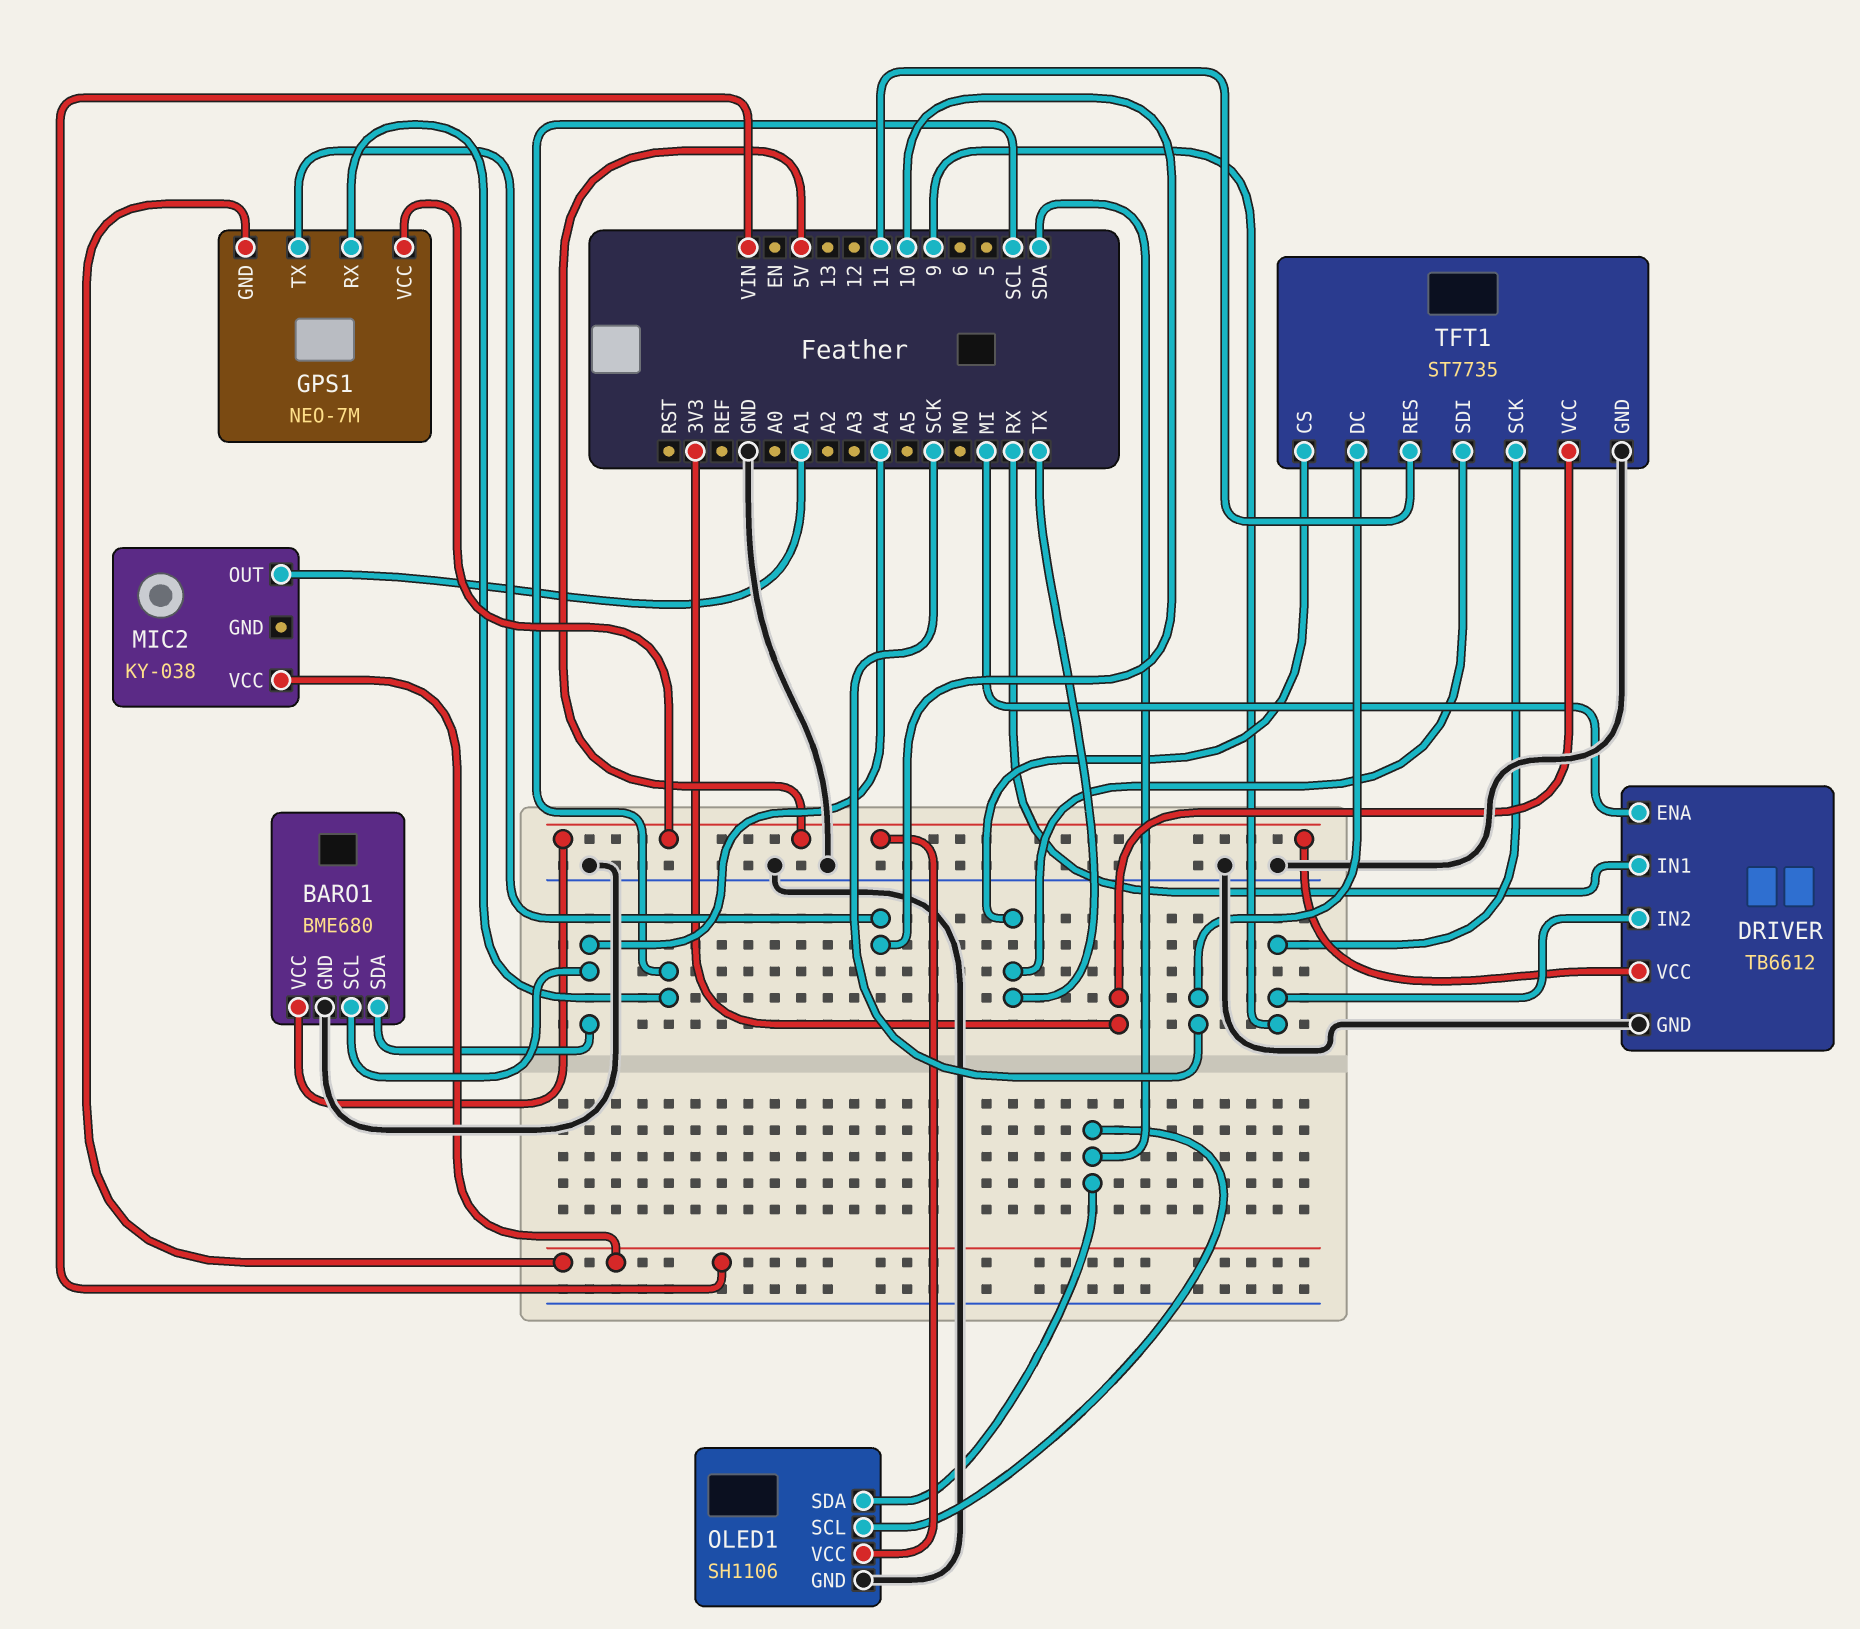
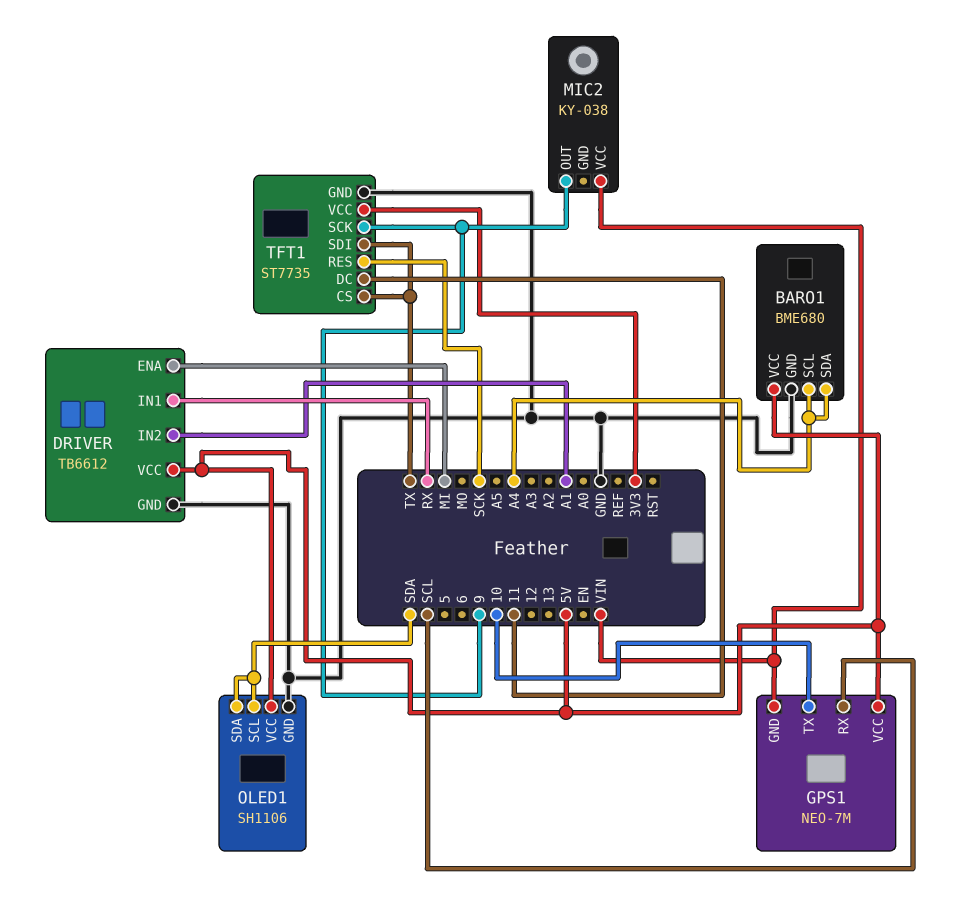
DRIVER pin IN2: 9 -> A1
MIC2 pin OUT: A1 -> 9
TFT1 pin DC: SCK -> 11
TFT1 pin RES: 11 -> SCK

